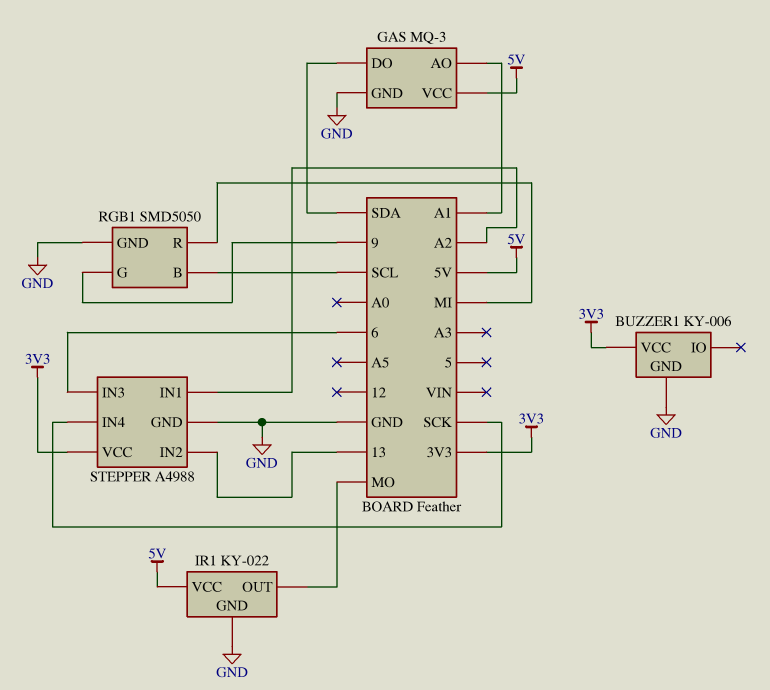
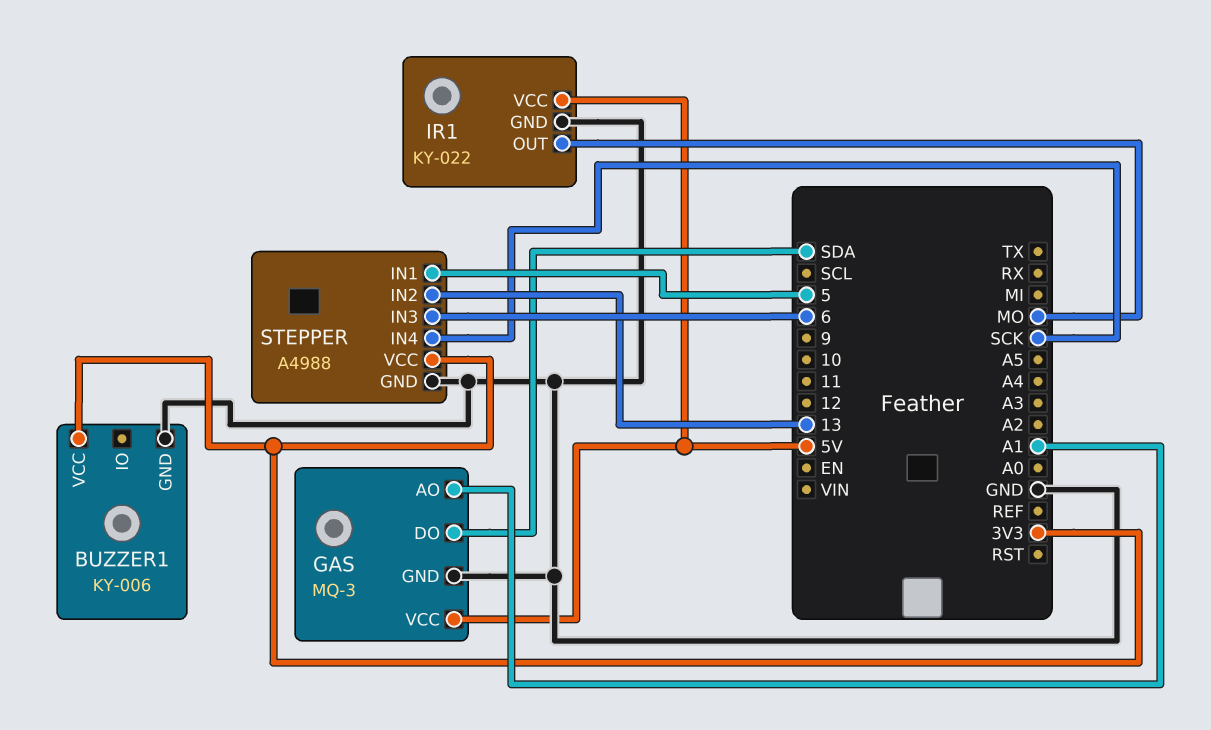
RGB1: SMD5050 -> none
RGB1 pin B: SCL -> none
RGB1 pin G: 9 -> none
RGB1 pin GND: GND -> none
RGB1 pin R: MI -> none
STEPPER pin IN1: A2 -> 5

